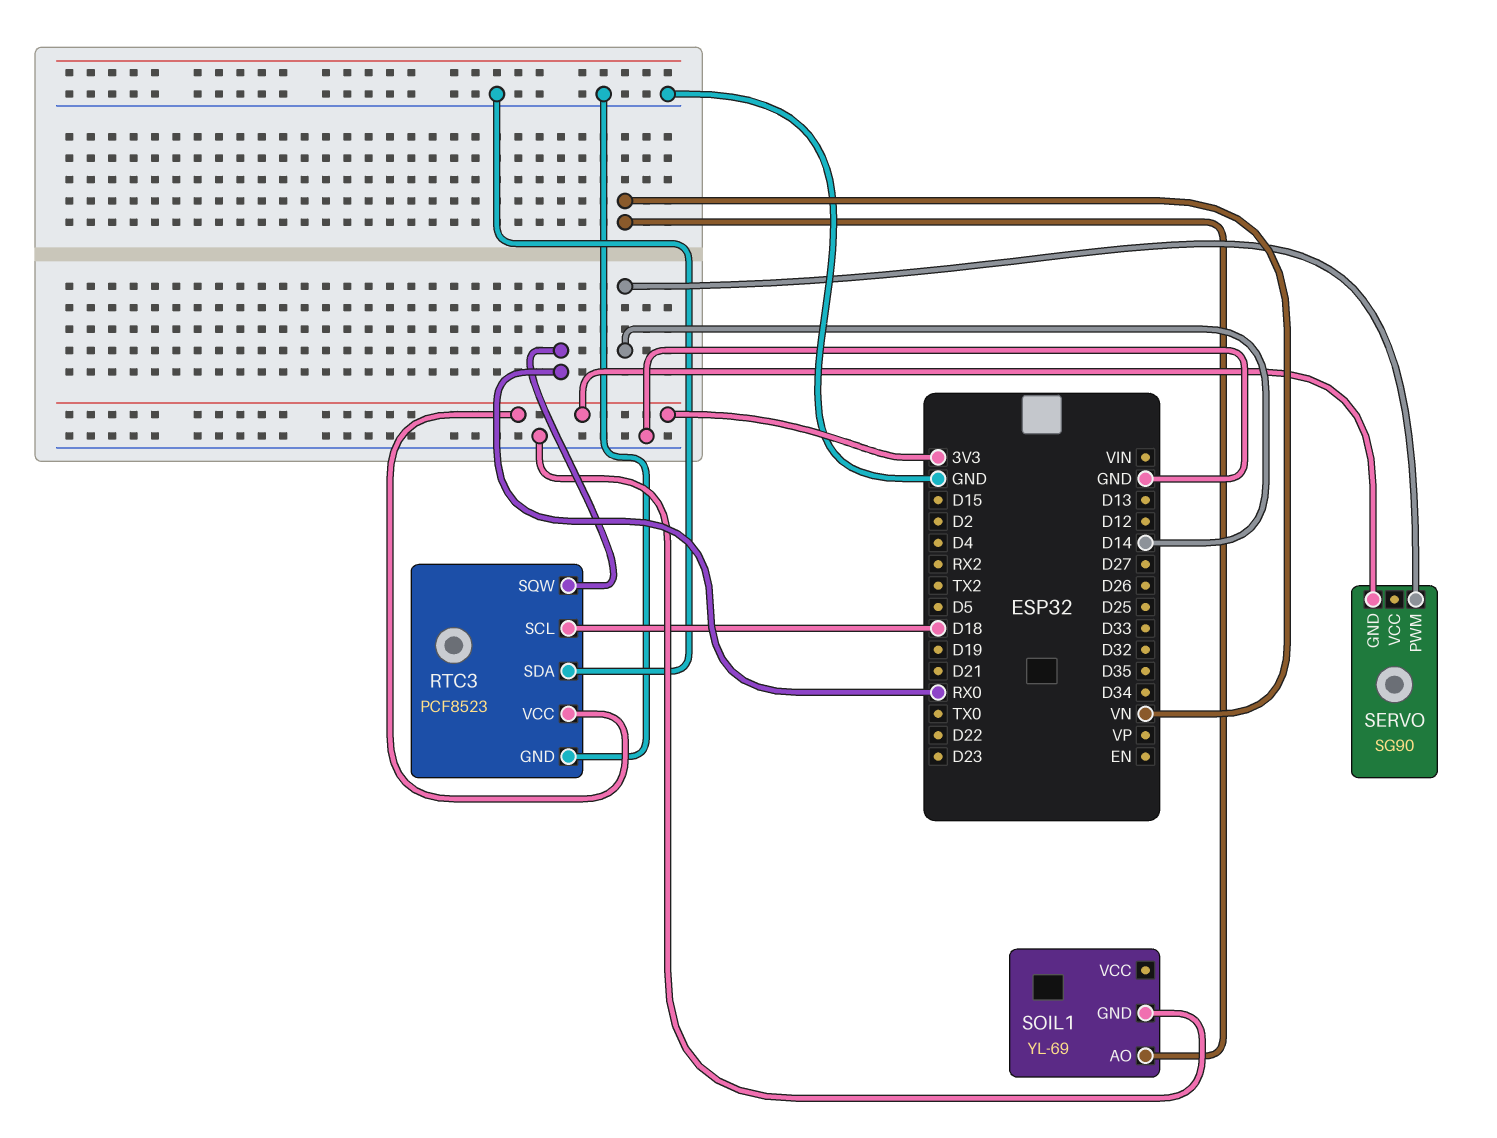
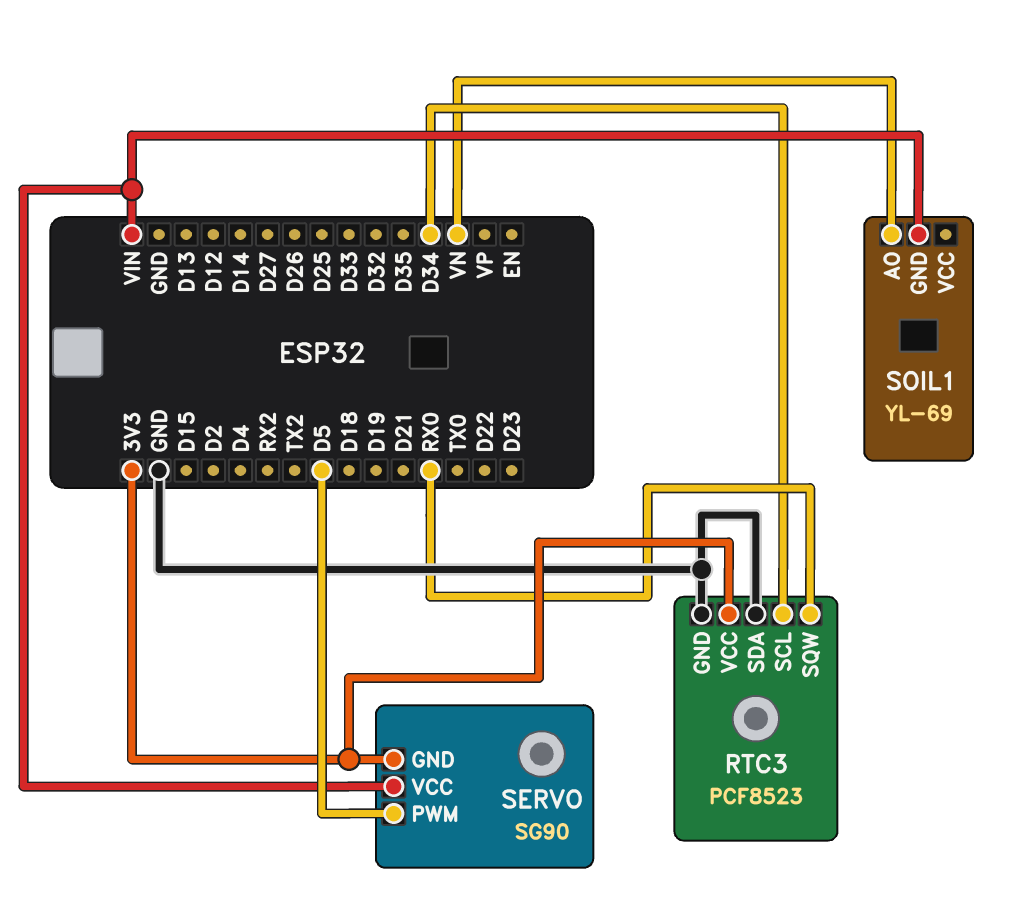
RTC3 pin SCL: D18 -> D34
SERVO pin PWM: D14 -> D5
SERVO pin VCC: none -> VIN
SOIL1 pin GND: GND -> VIN

